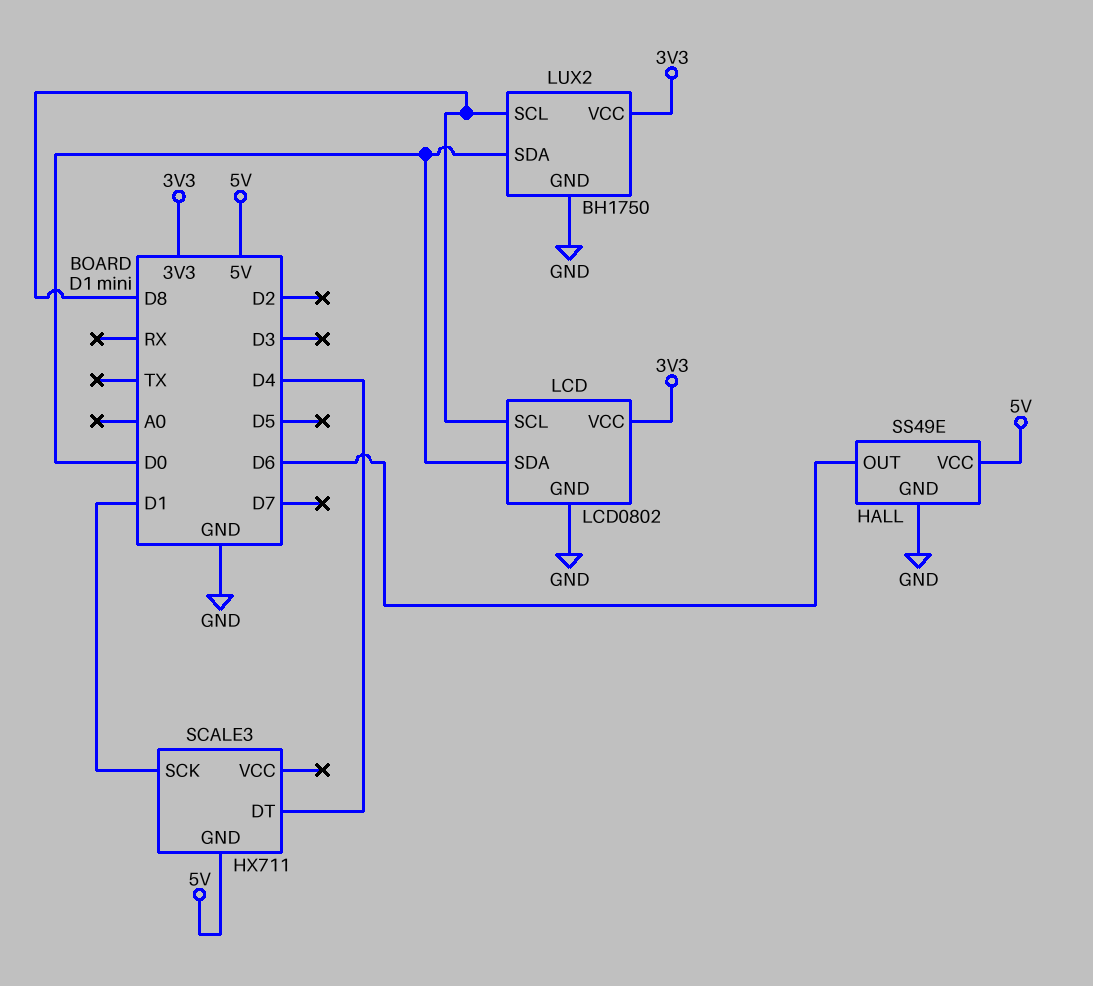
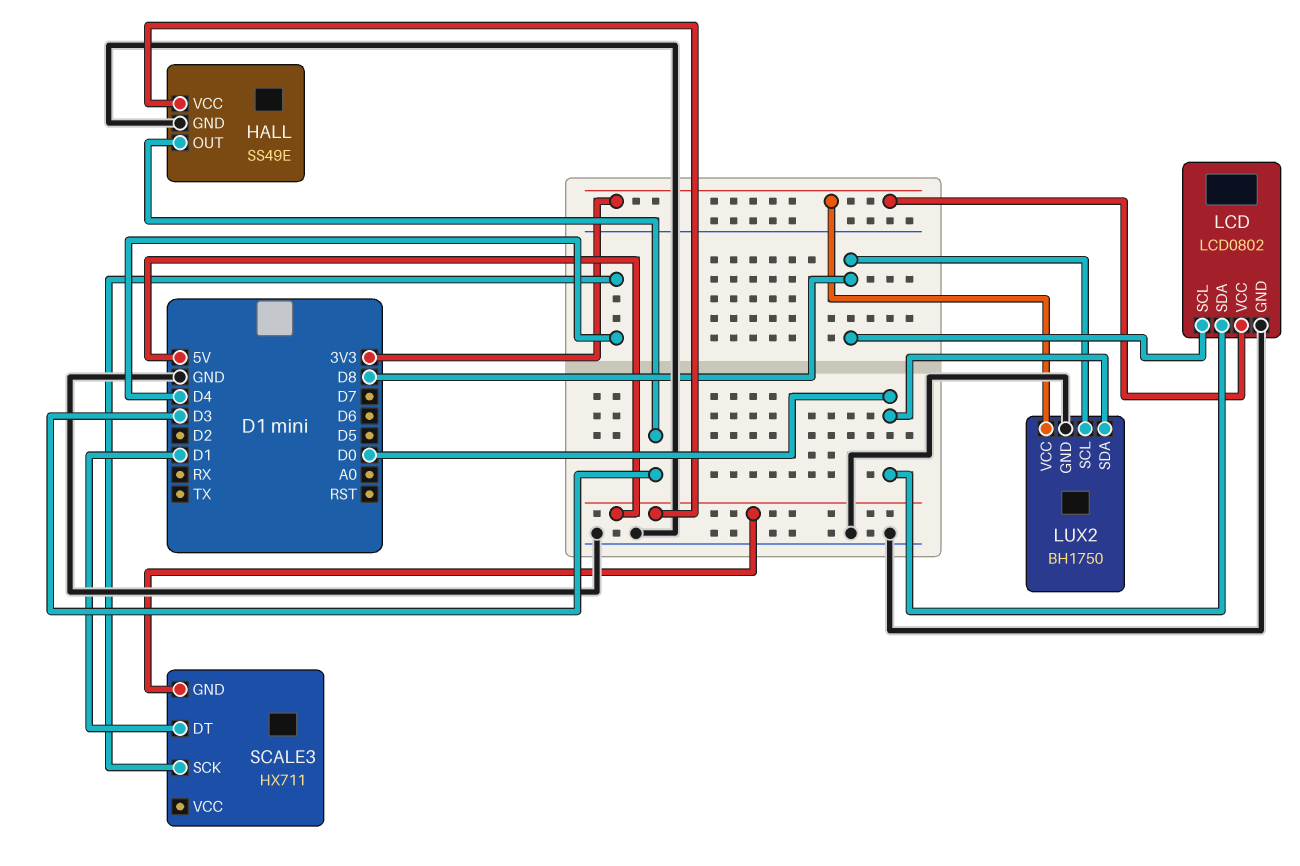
HALL pin OUT: D6 -> D3
SCALE3 pin DT: D4 -> D1
SCALE3 pin SCK: D1 -> D4

